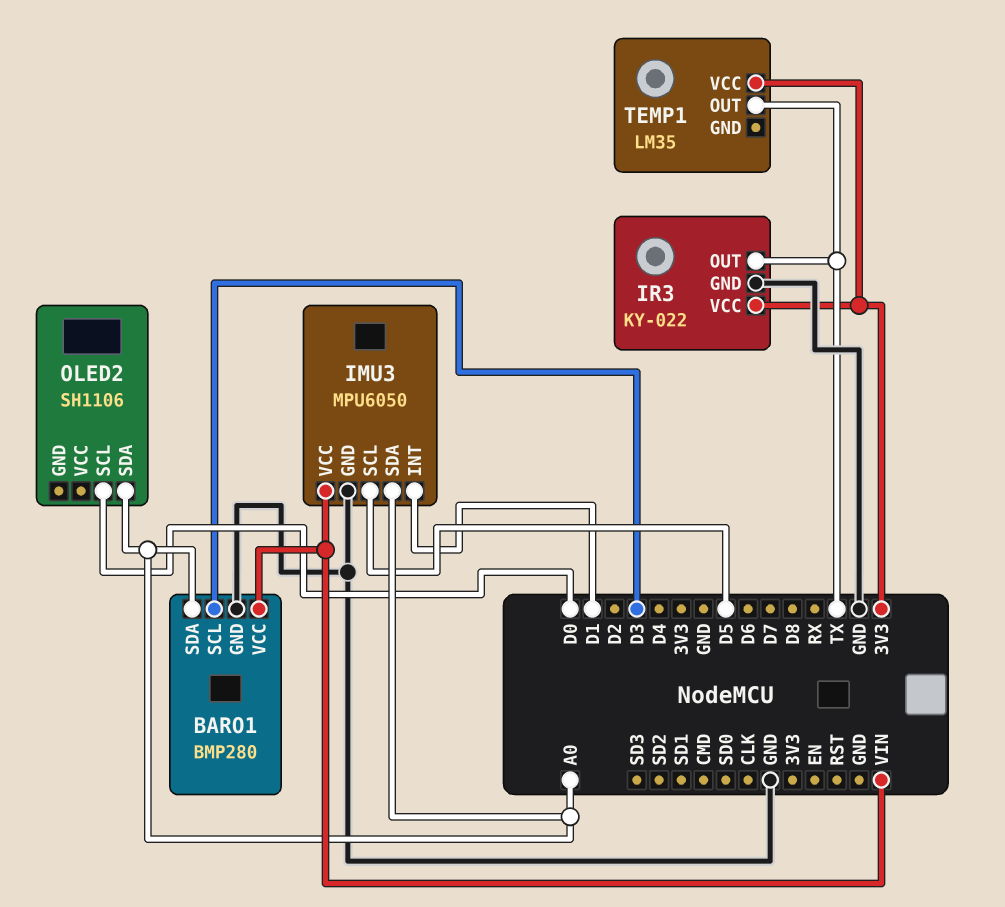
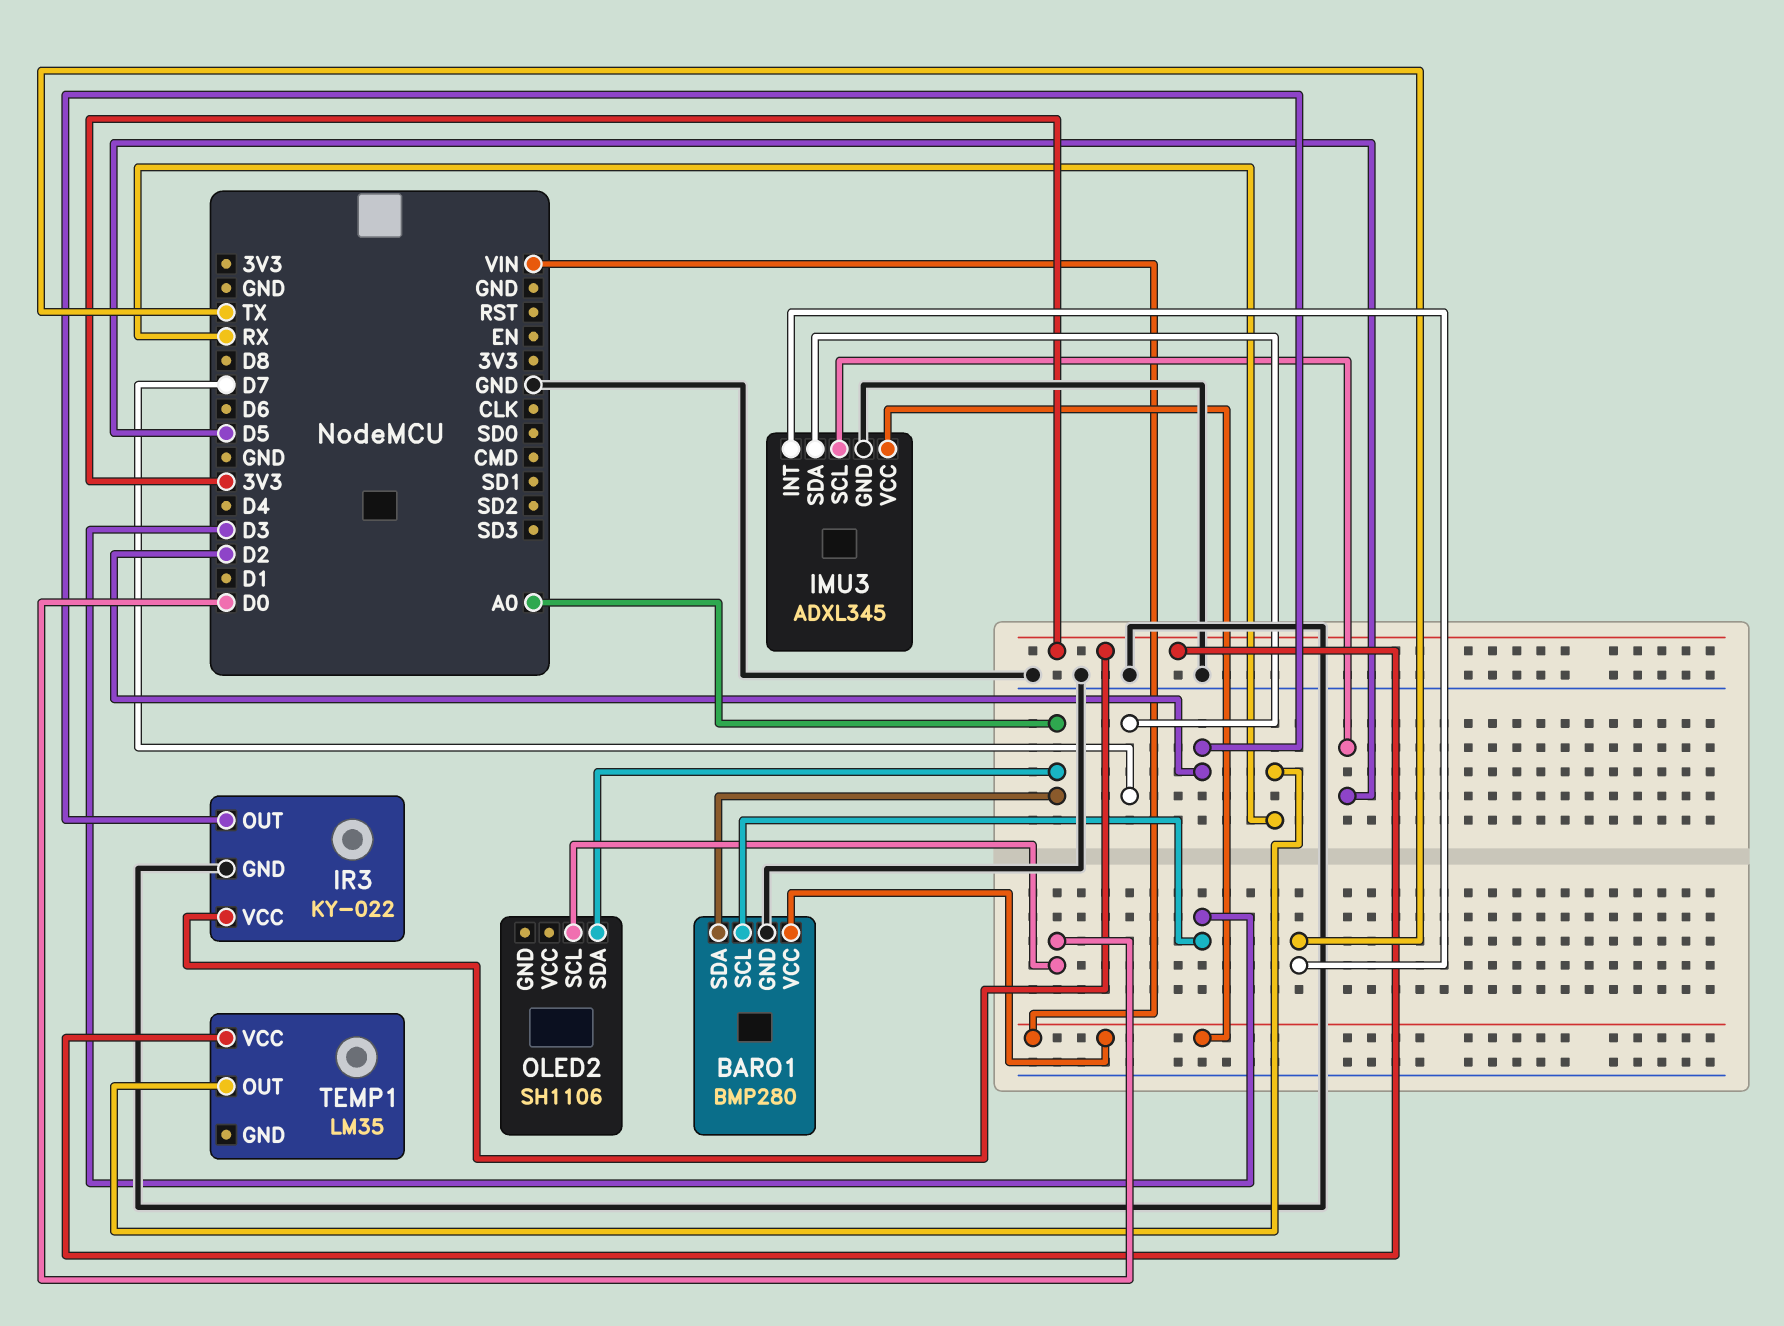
IMU3: MPU6050 -> ADXL345
IMU3 pin INT: D1 -> TX
IMU3 pin SDA: A0 -> D7
IR3 pin OUT: TX -> D2
TEMP1 pin OUT: TX -> RX

